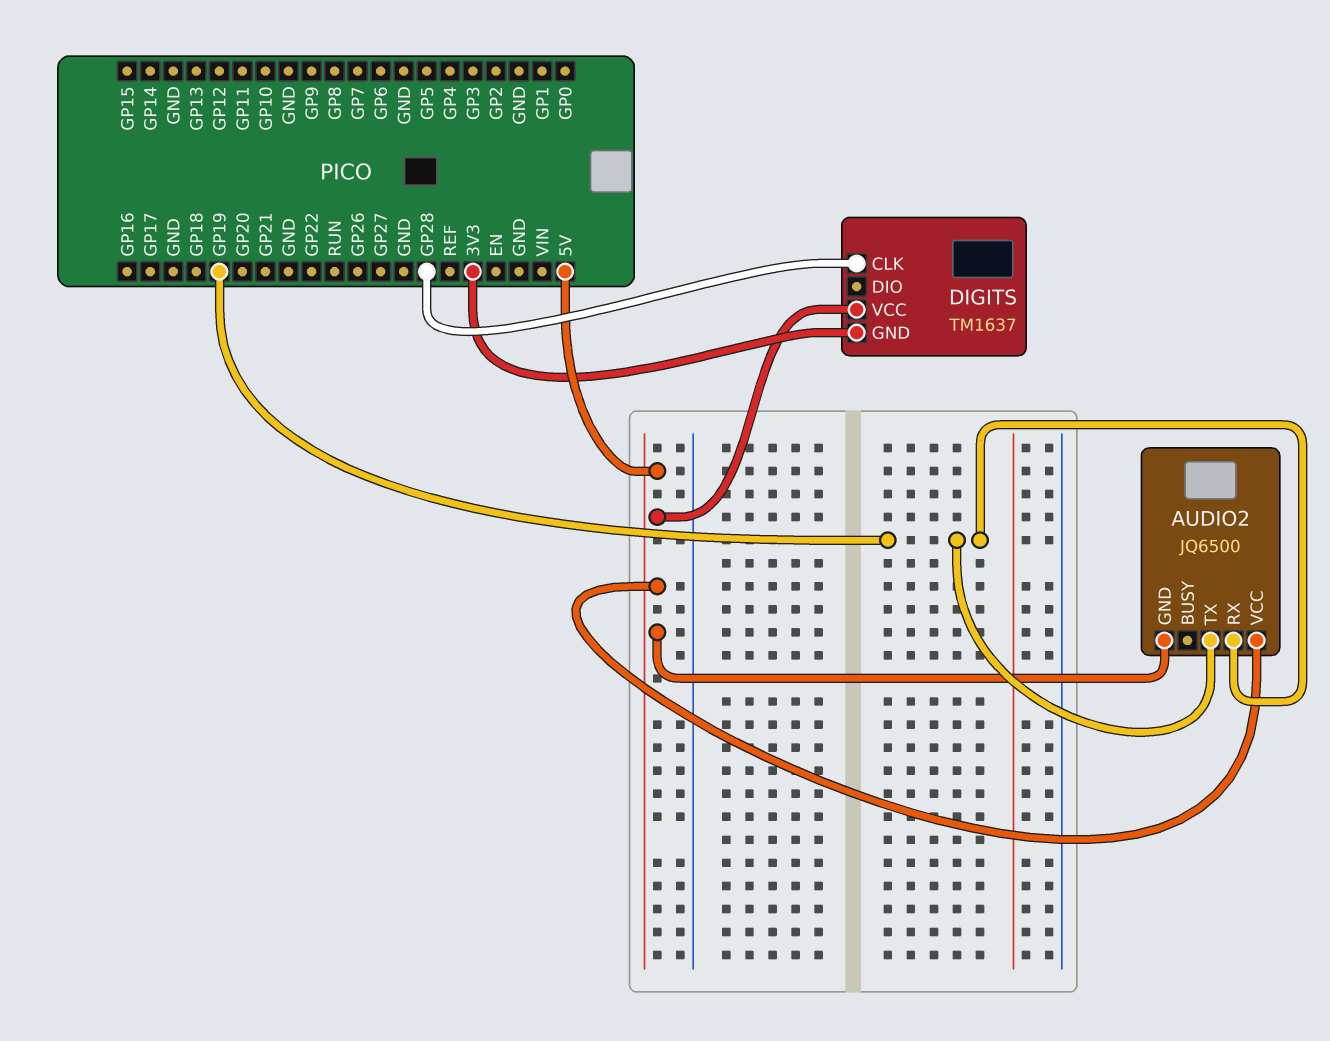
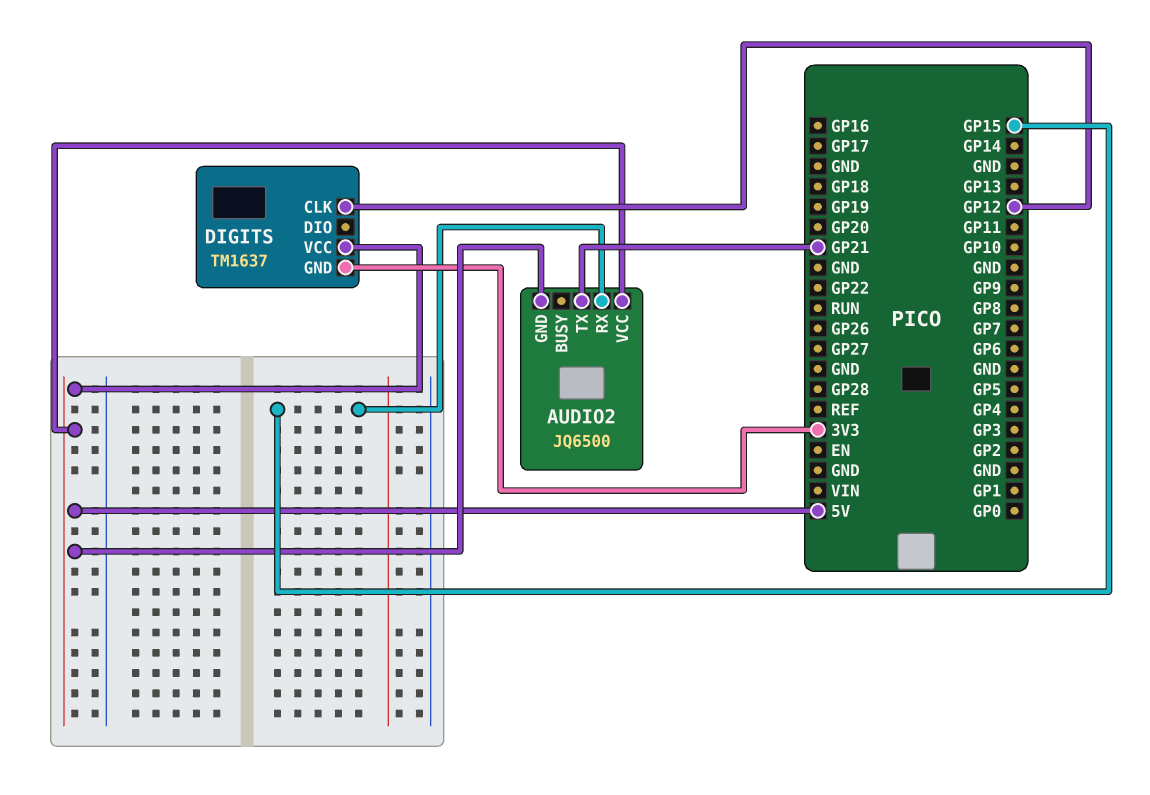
AUDIO2 pin RX: GP19 -> GP15
AUDIO2 pin TX: GP19 -> GP21
DIGITS pin CLK: GP28 -> GP12

